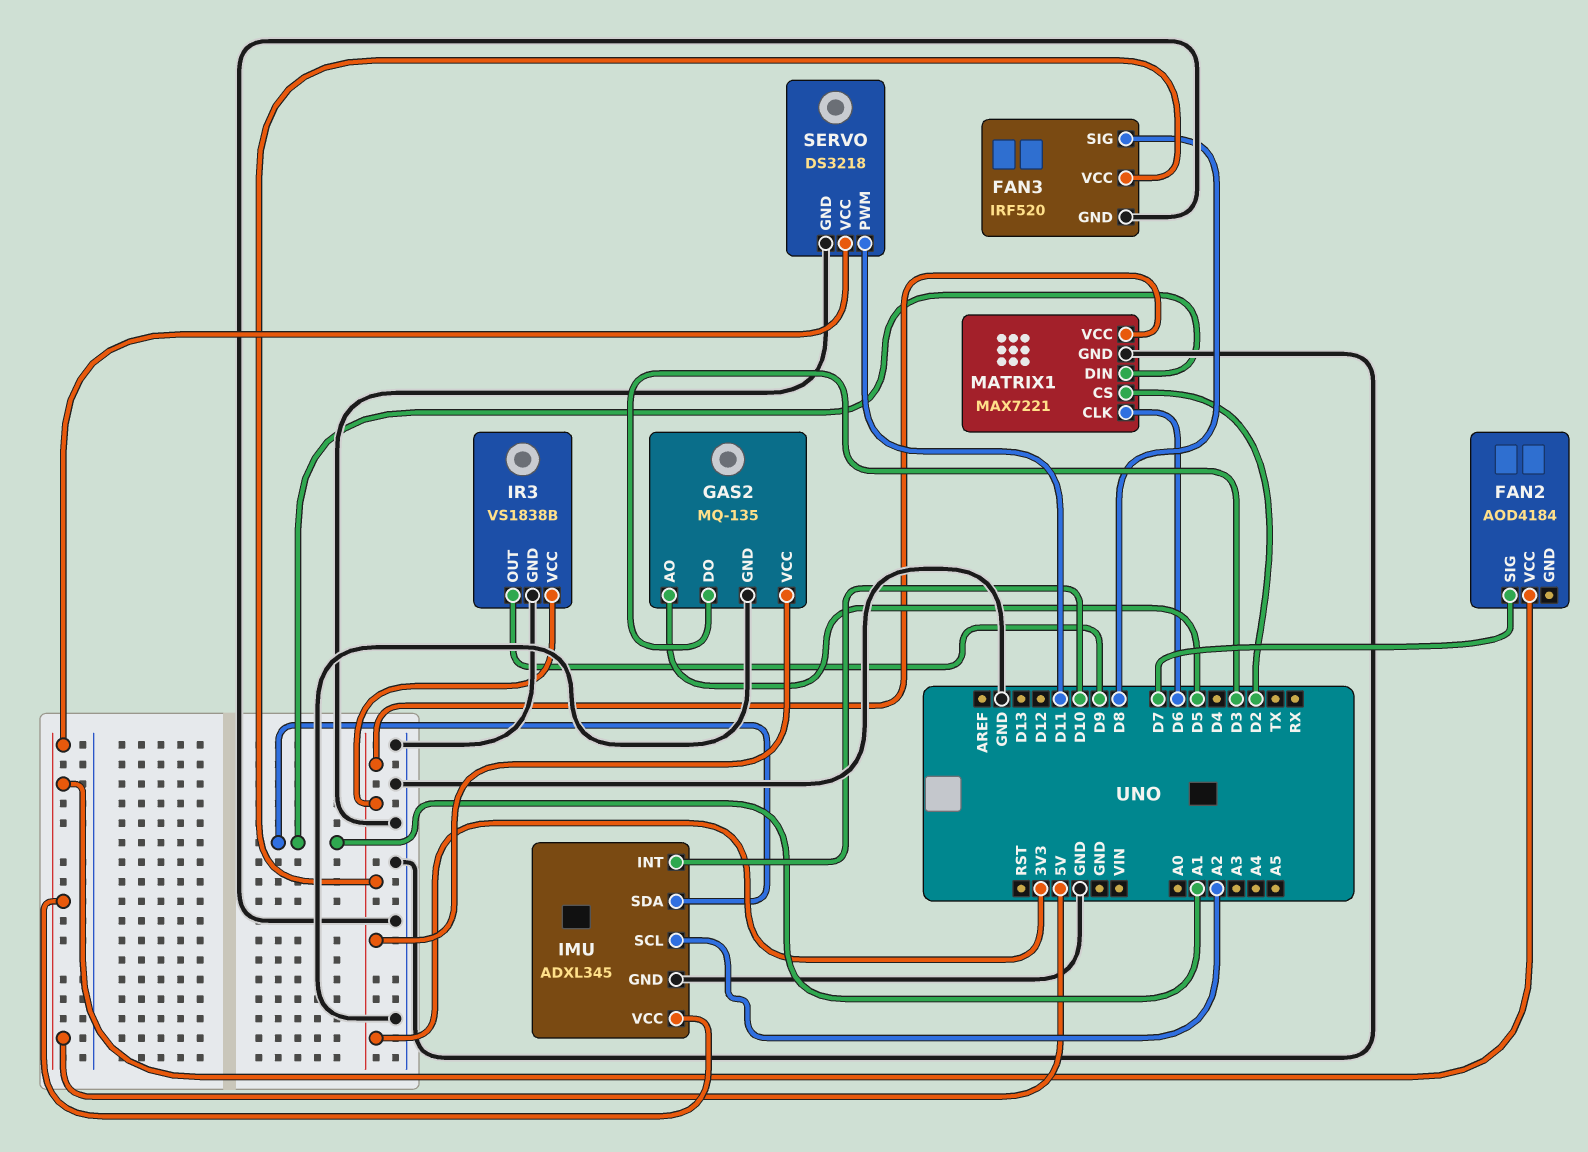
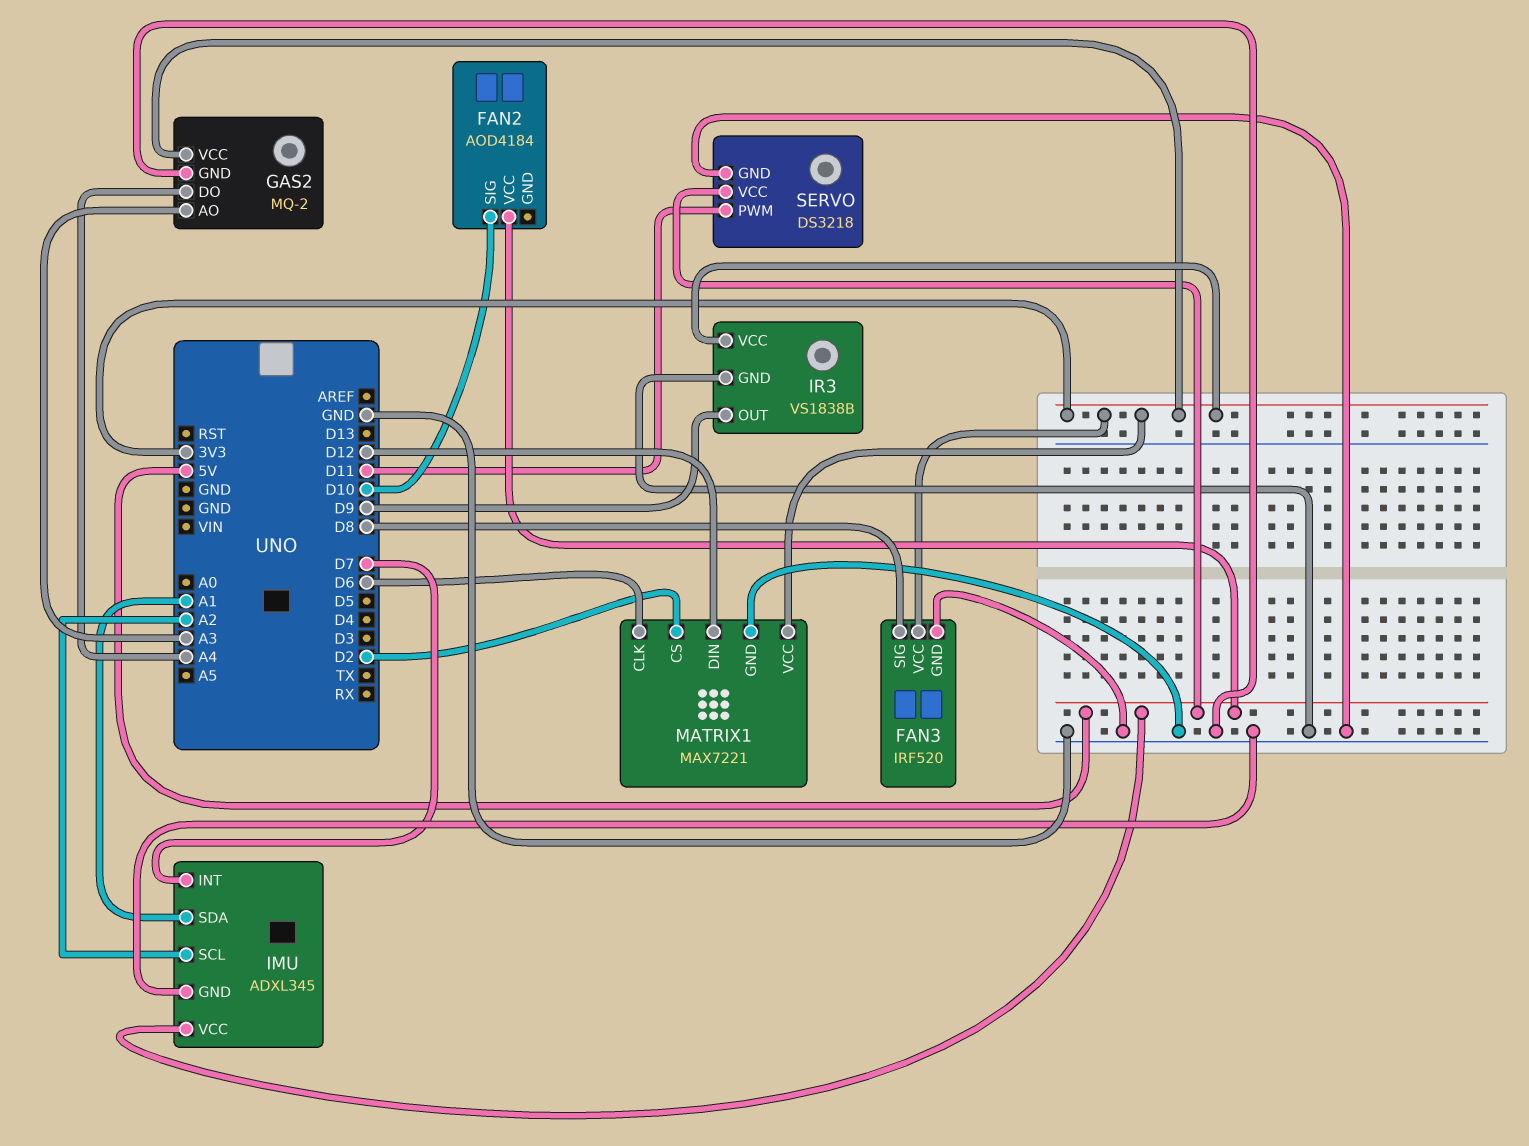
FAN2 pin SIG: D7 -> D10
GAS2: MQ-135 -> MQ-2
GAS2 pin AO: D5 -> A3
GAS2 pin DO: D3 -> A4
IMU pin INT: D10 -> D7
MATRIX1 pin DIN: A1 -> D12

